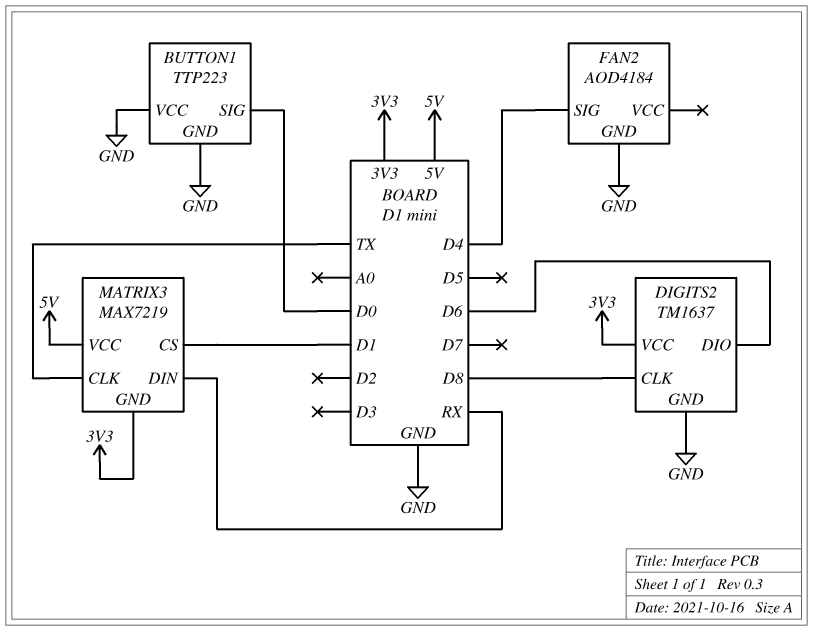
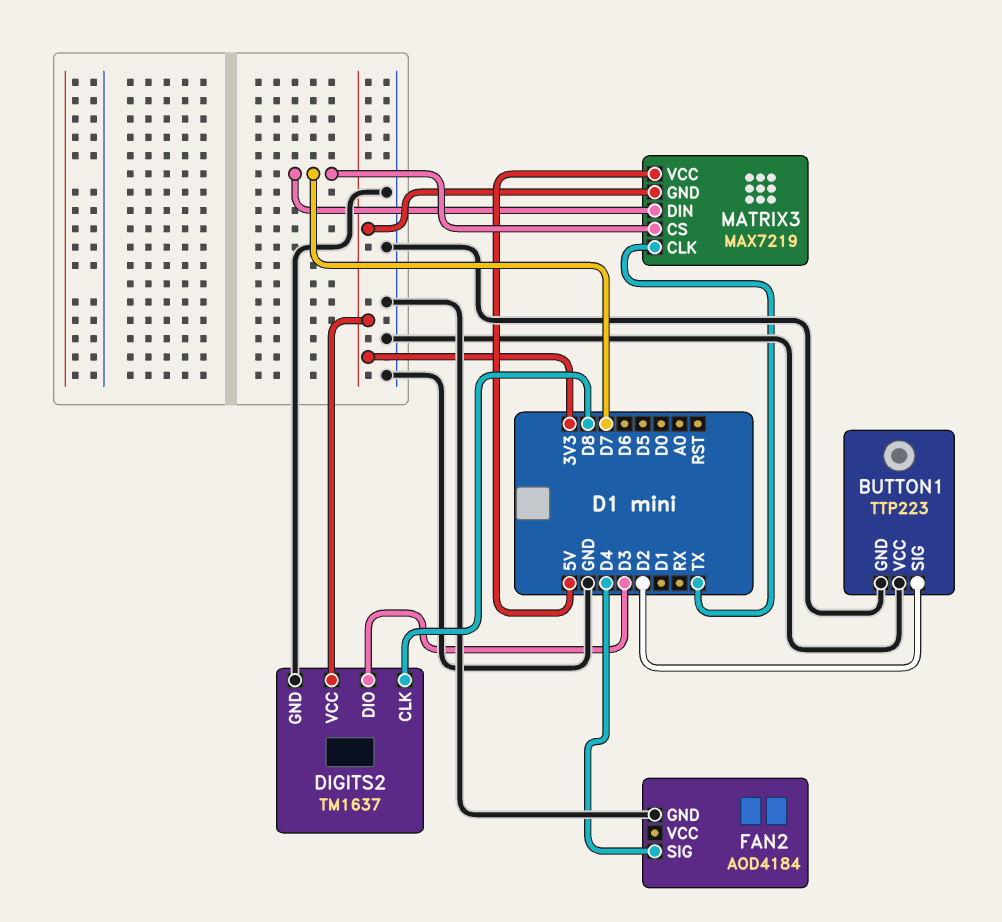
BUTTON1 pin SIG: D0 -> D2
DIGITS2 pin DIO: D6 -> D3
MATRIX3 pin CS: D1 -> D7
MATRIX3 pin DIN: RX -> D7

